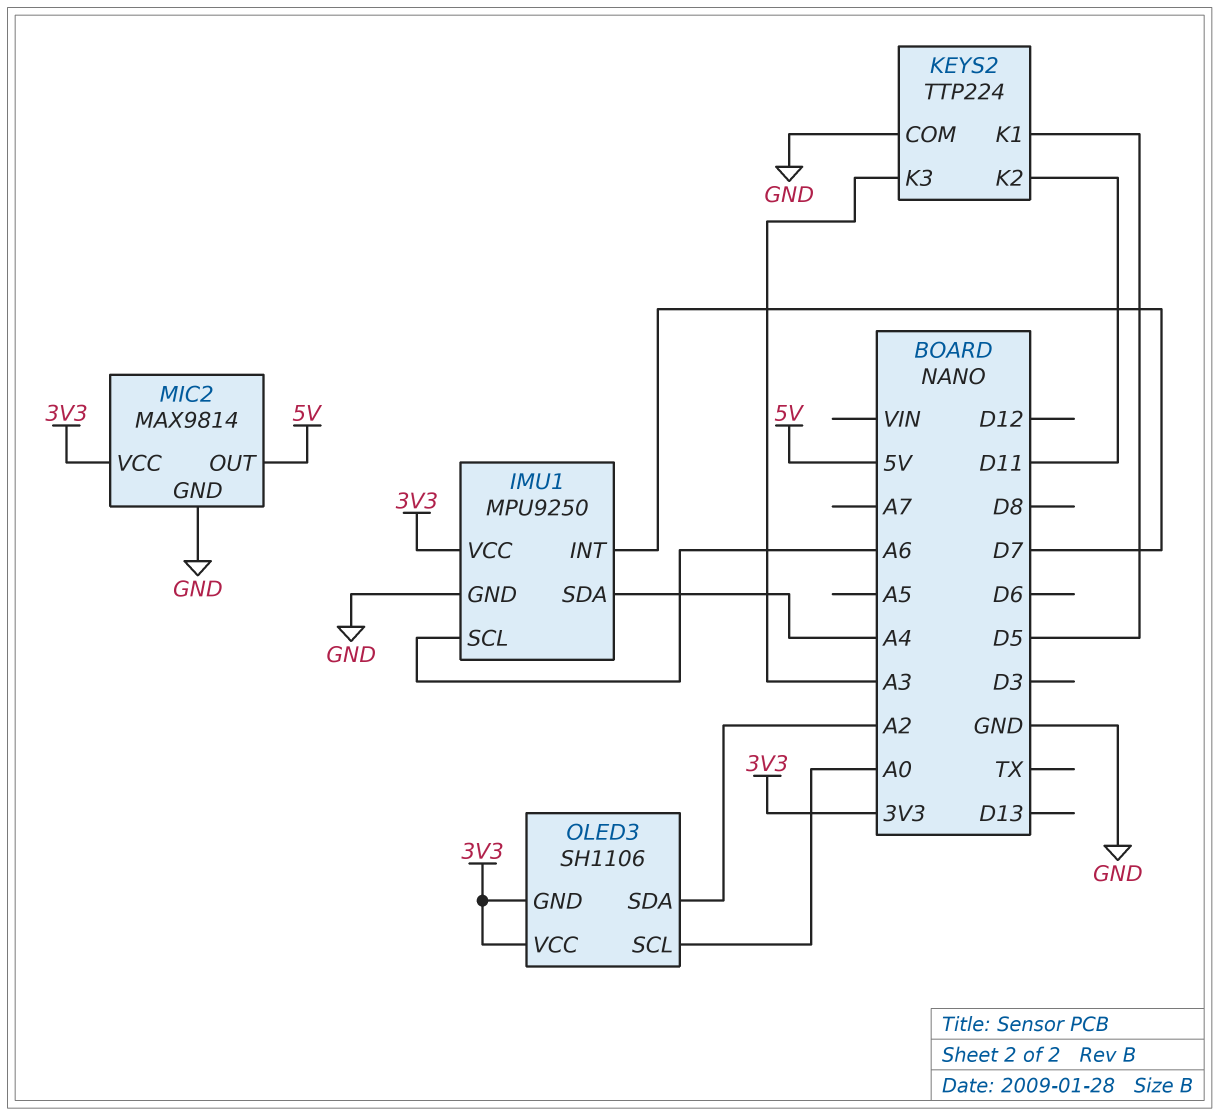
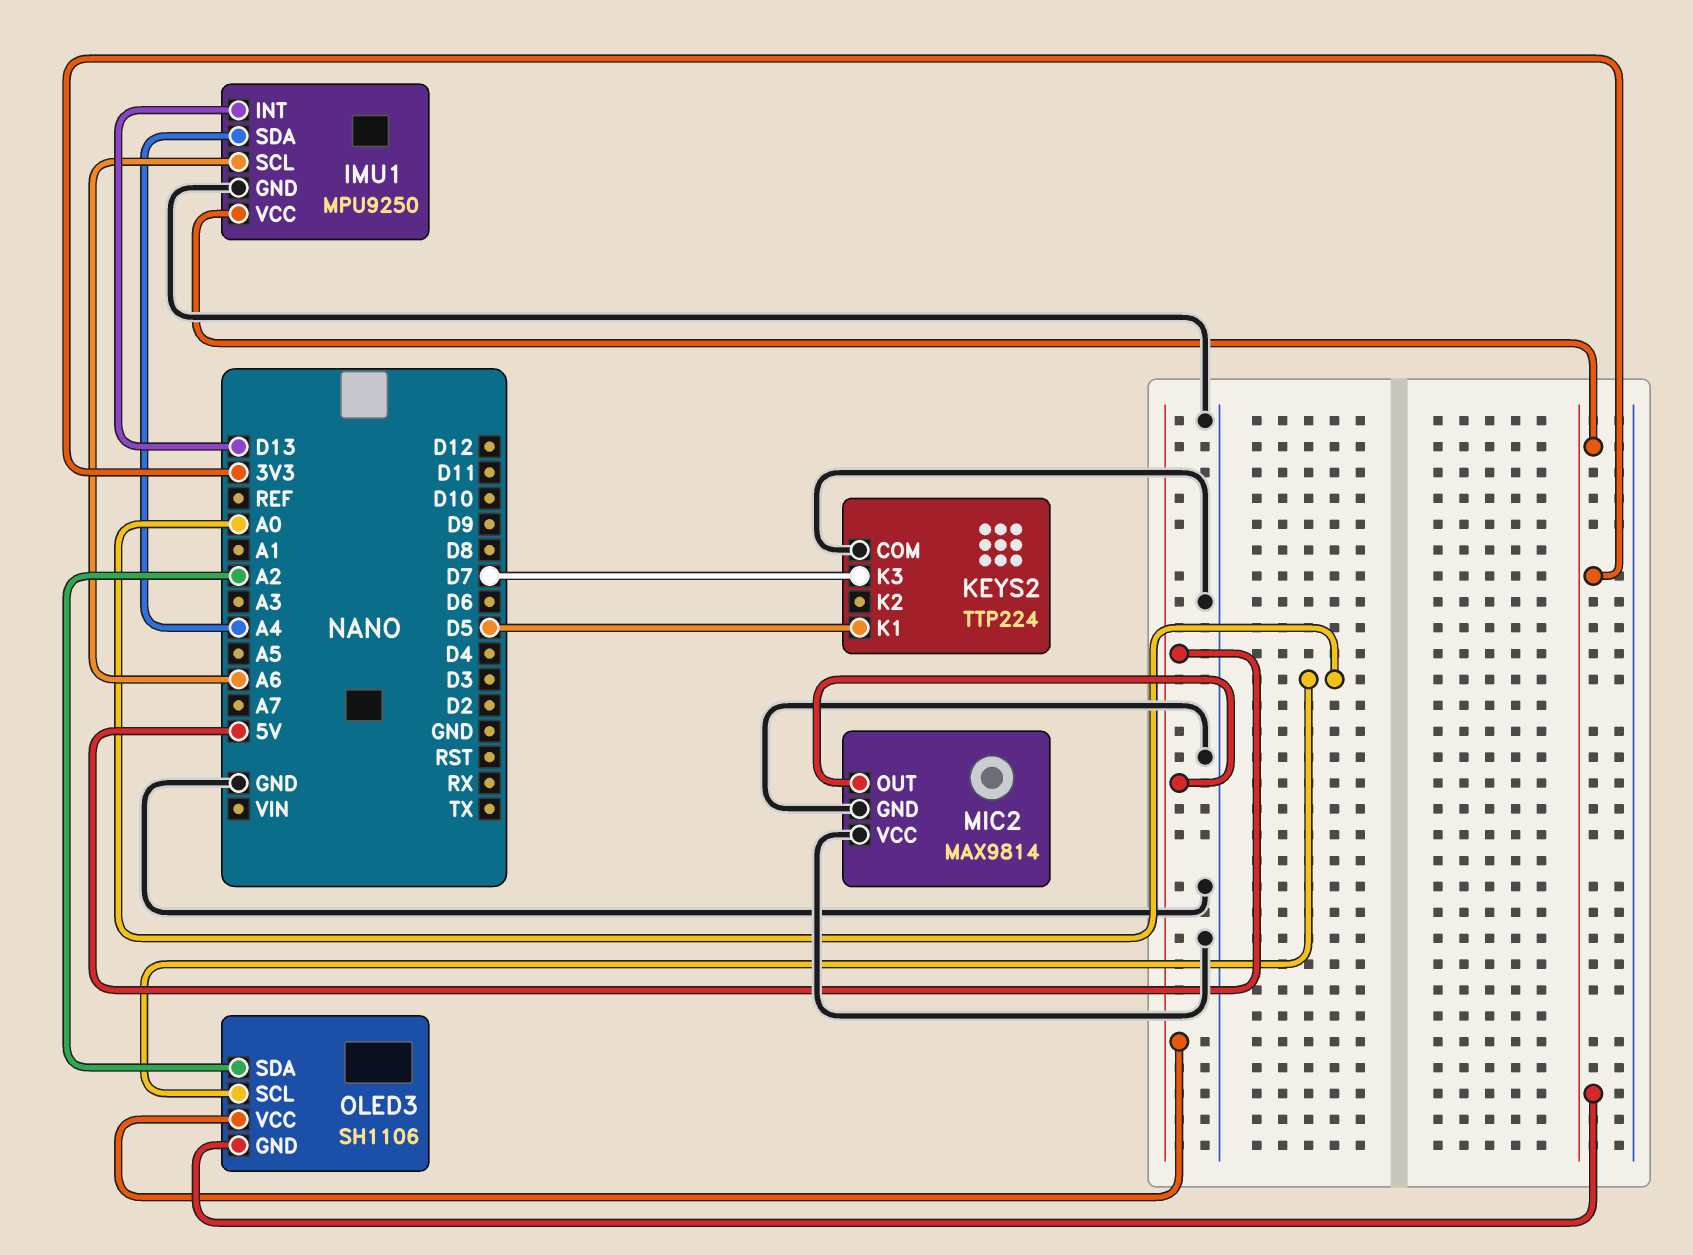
IMU1 pin INT: D7 -> D13
KEYS2 pin K2: D11 -> none
KEYS2 pin K3: A3 -> D7
MIC2 pin VCC: 3V3 -> GND
OLED3 pin VCC: 3V3 -> 5V

